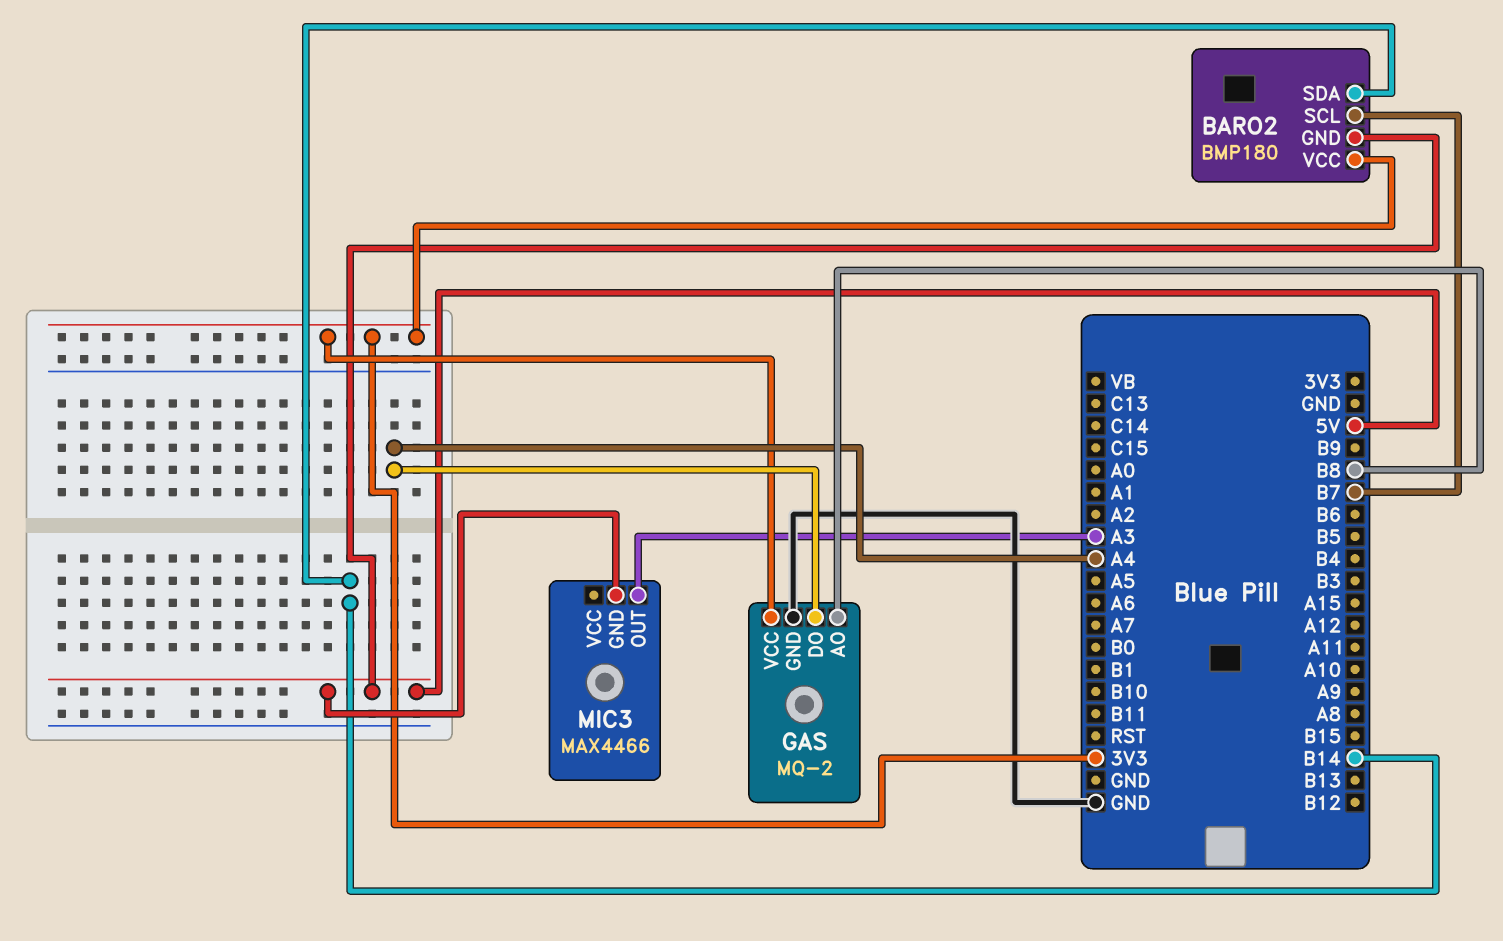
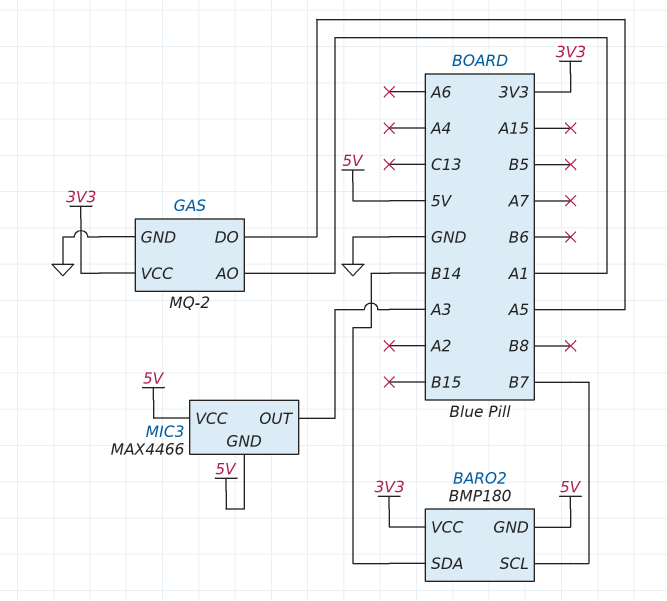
GAS pin AO: B8 -> A1
GAS pin DO: A4 -> A5
MIC3 pin VCC: none -> 5V

